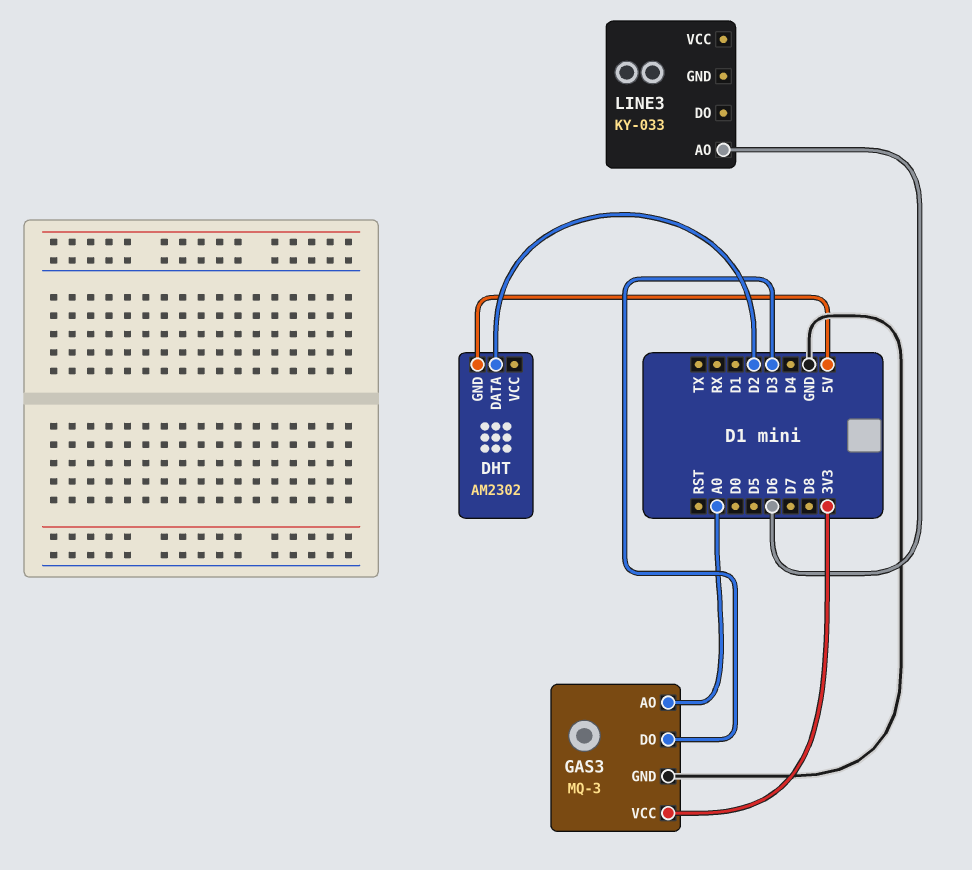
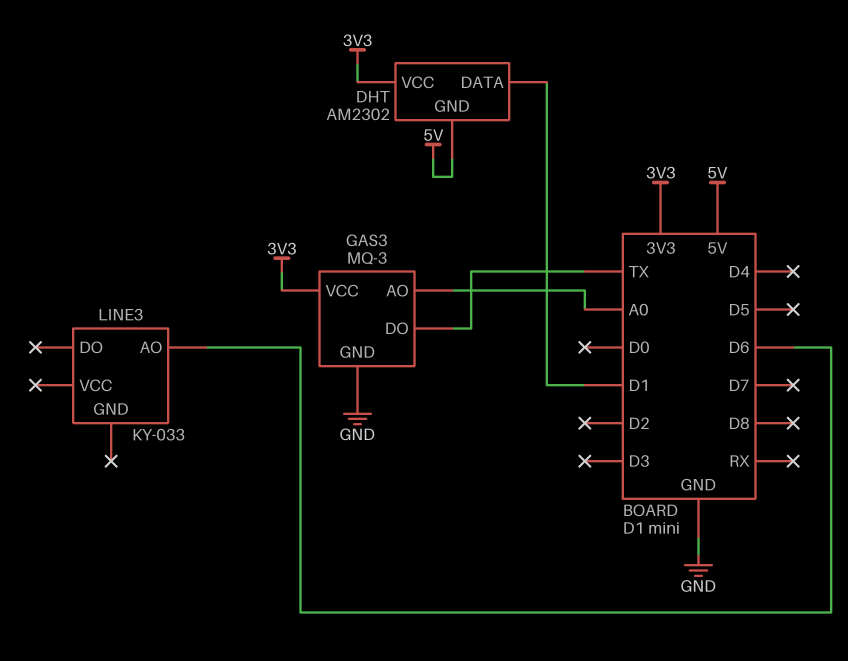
DHT pin DATA: D2 -> D1
DHT pin VCC: none -> 3V3
GAS3 pin DO: D3 -> TX

